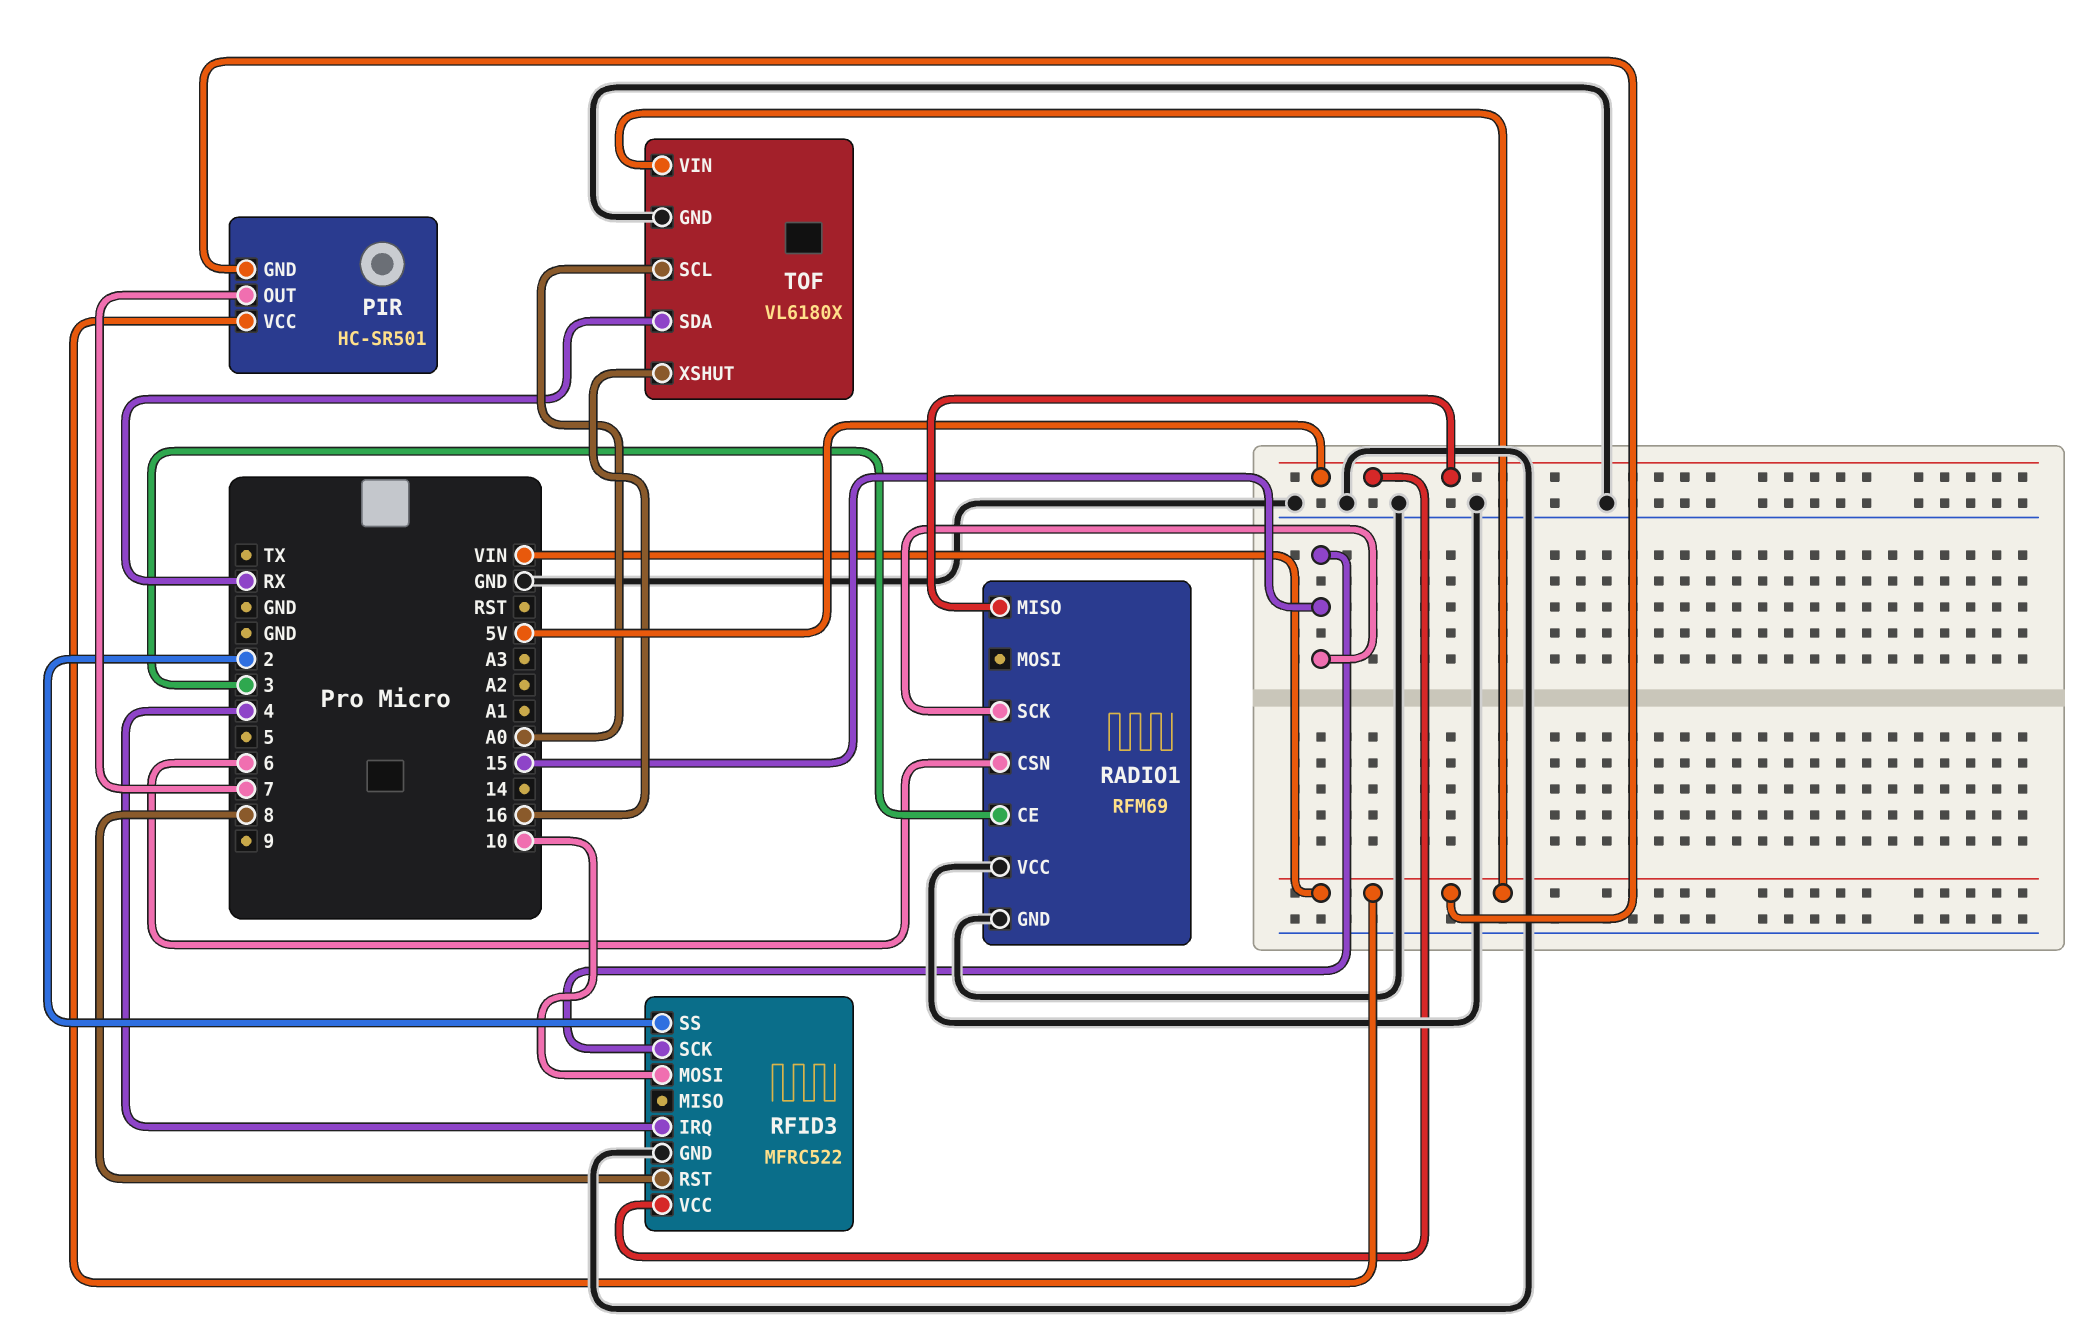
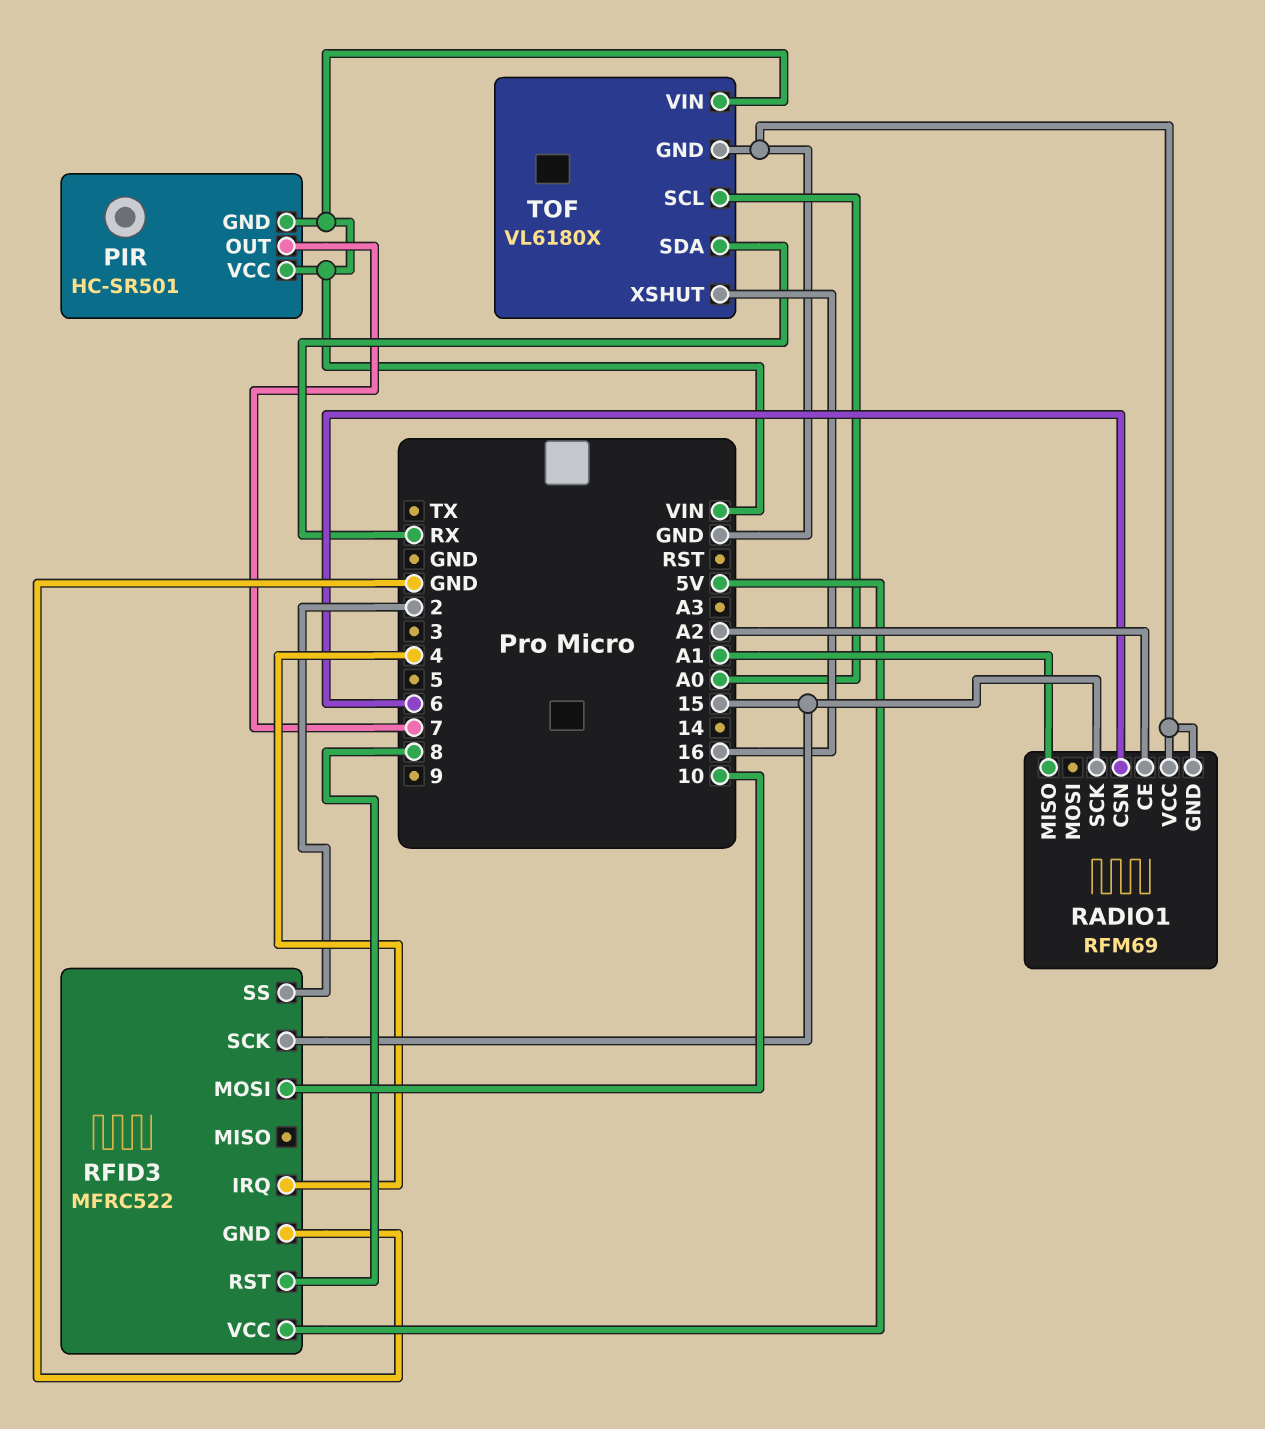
RADIO1 pin CE: 3 -> A2
RADIO1 pin MISO: 5V -> A1

